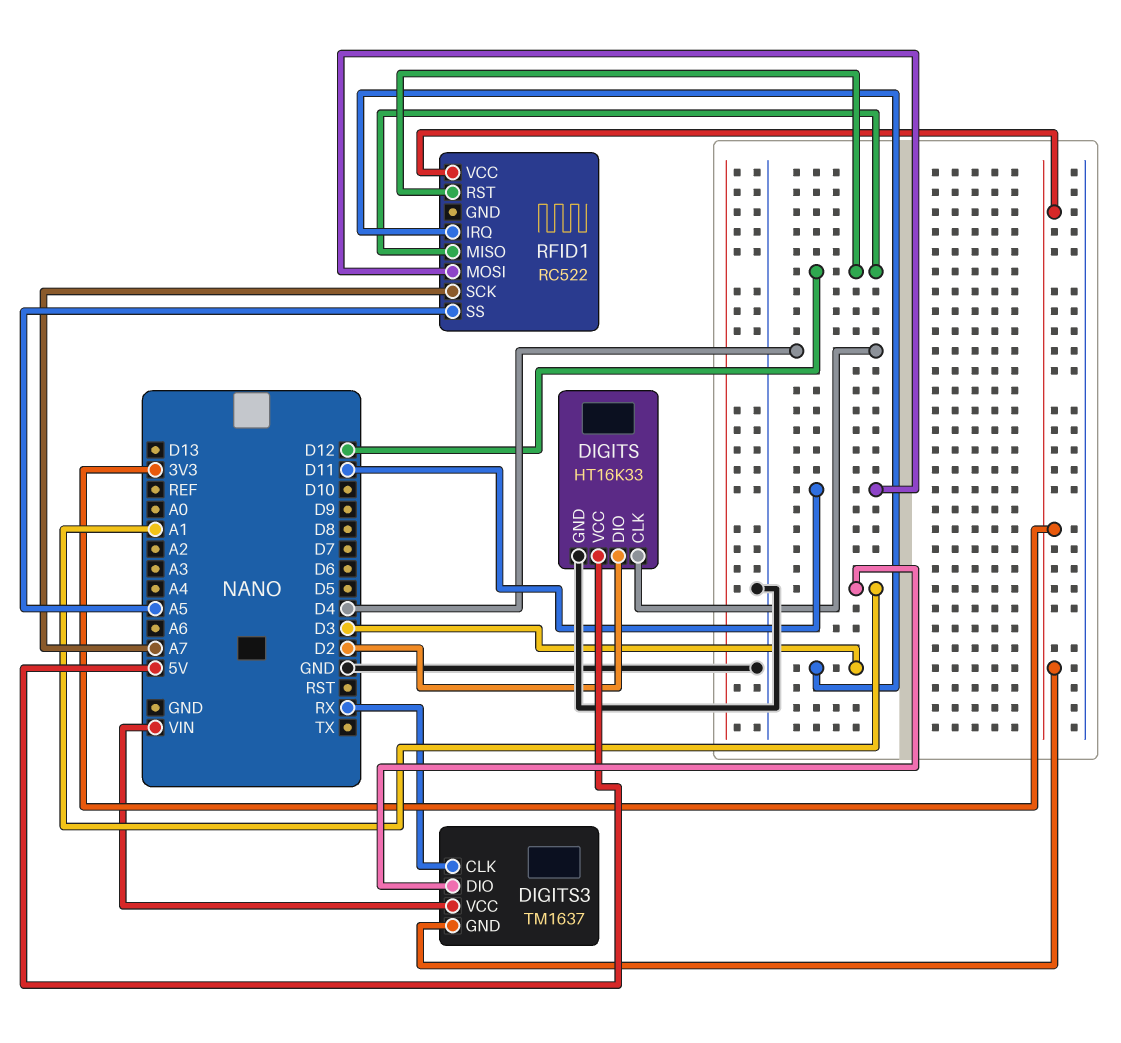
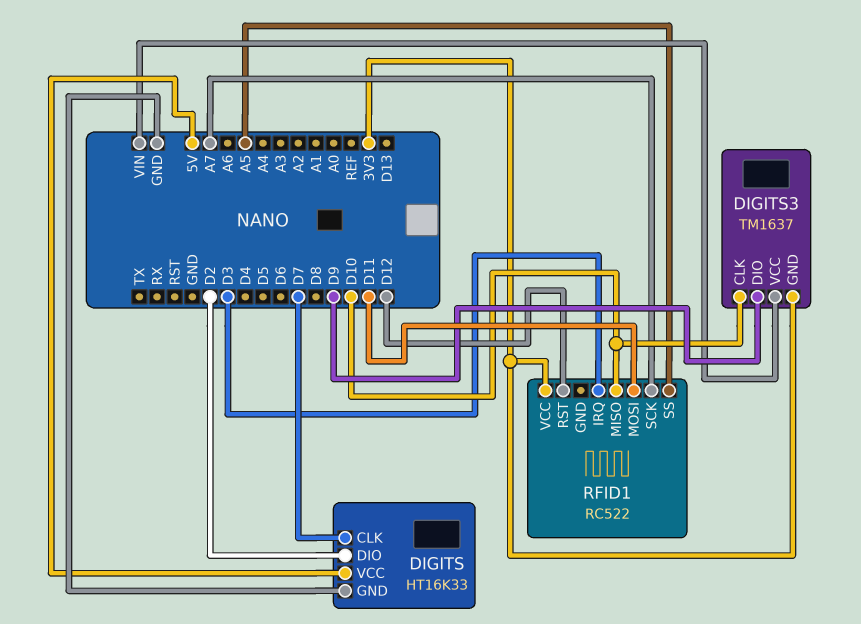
DIGITS pin CLK: D4 -> D7
DIGITS3 pin CLK: RX -> D10
DIGITS3 pin DIO: A1 -> D9
RFID1 pin MISO: D12 -> D10

